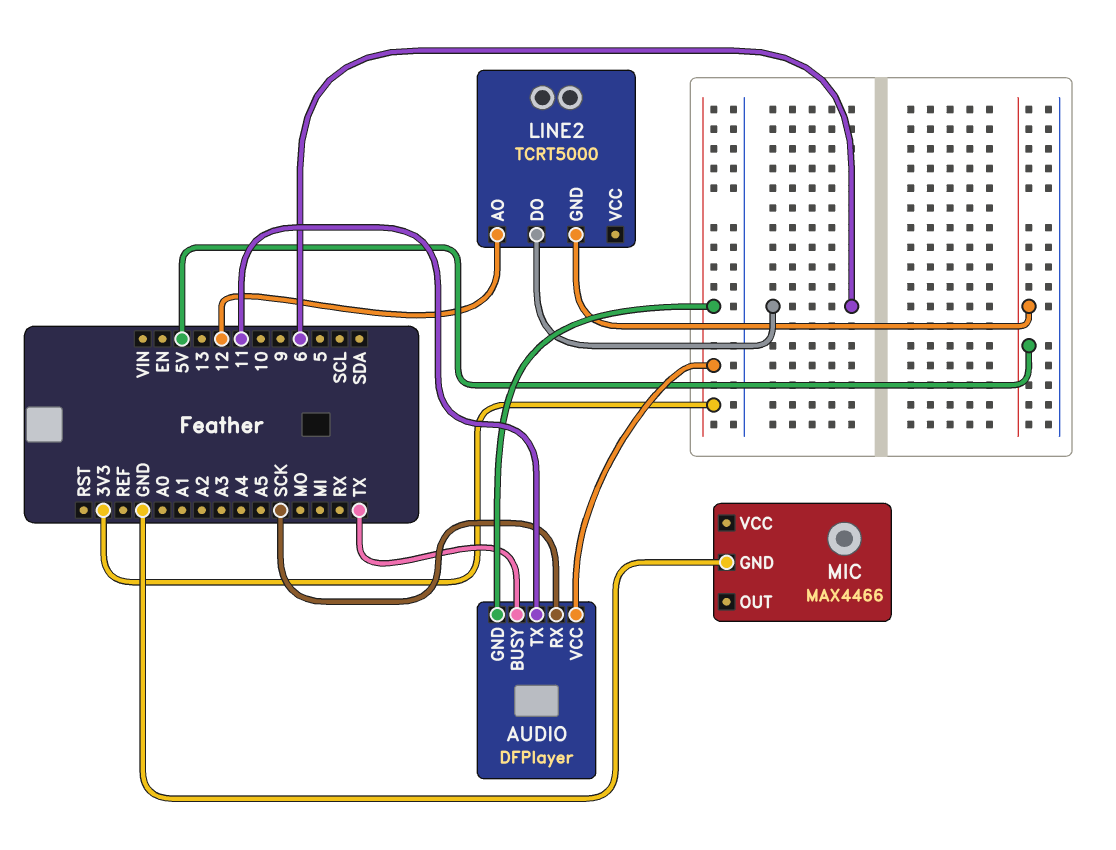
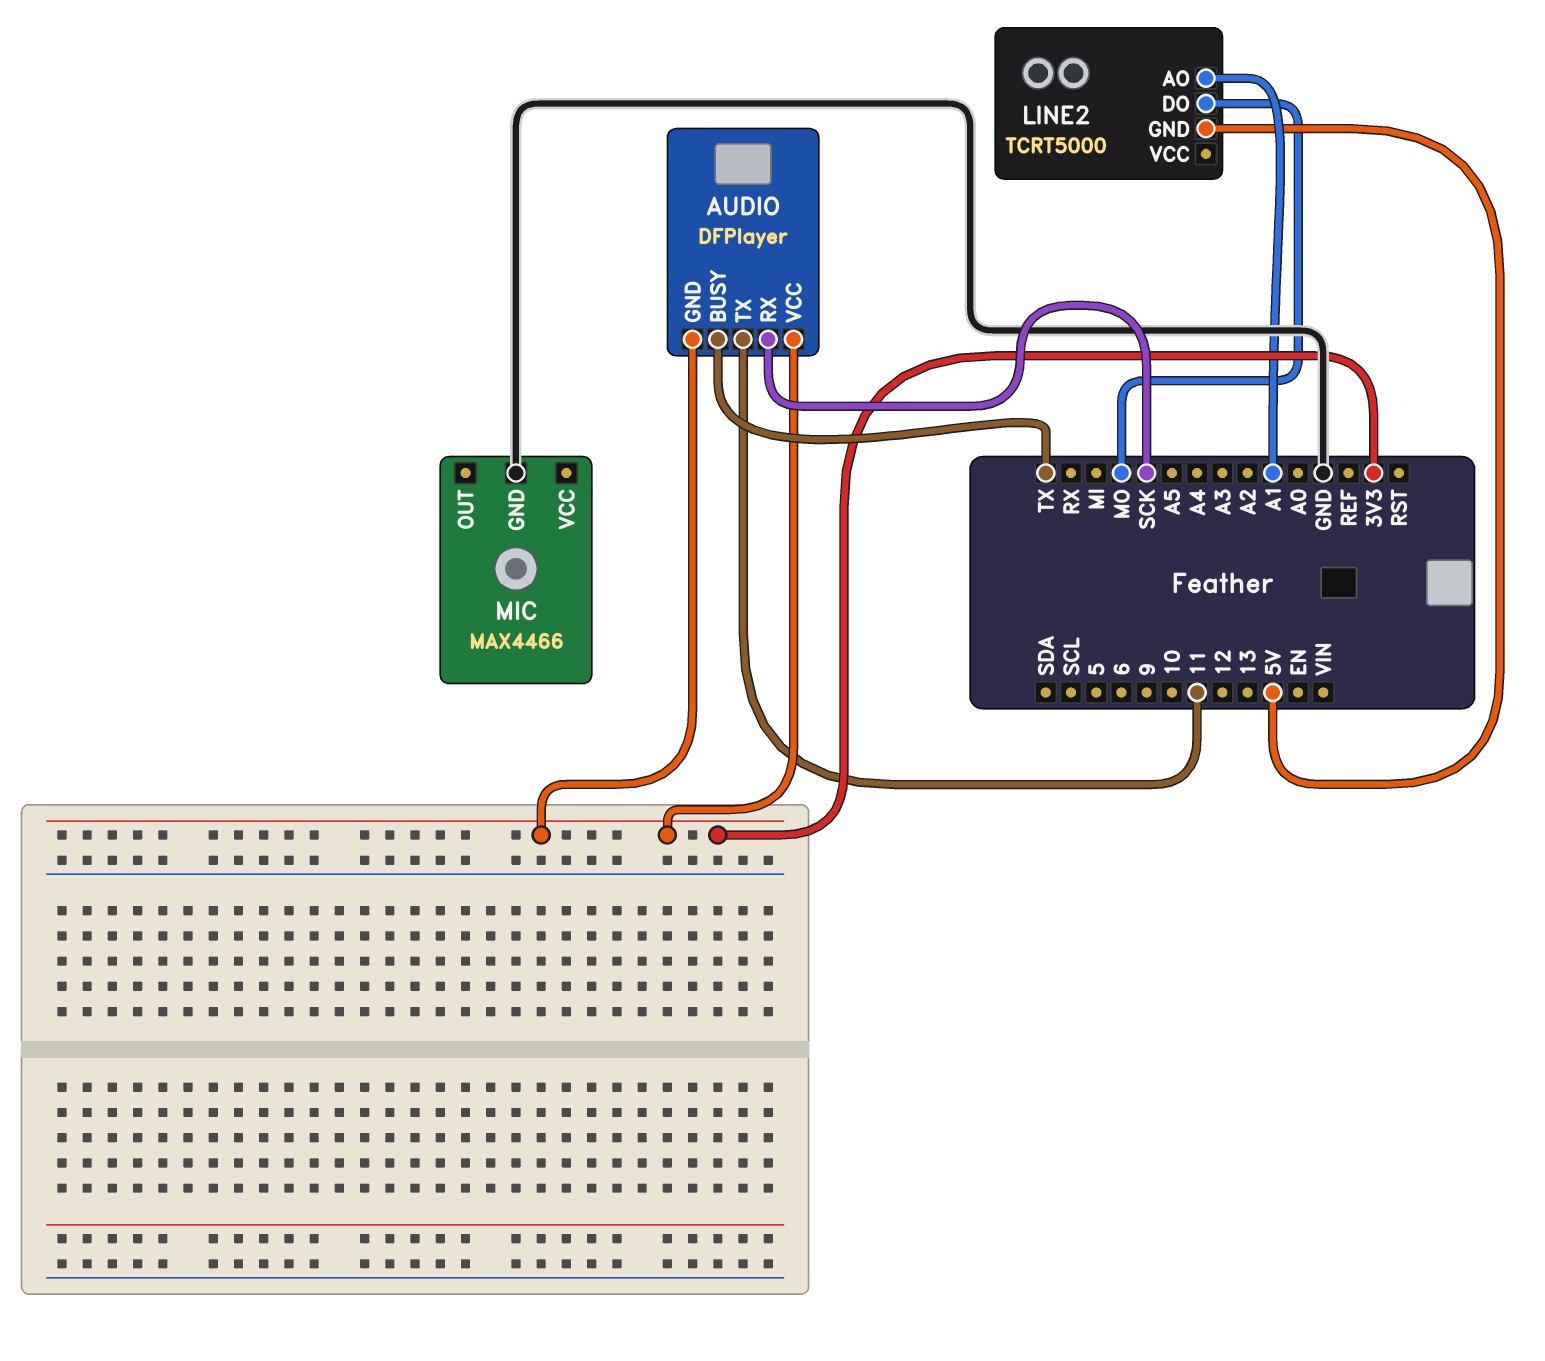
LINE2 pin AO: 12 -> A1
LINE2 pin DO: 6 -> MO

